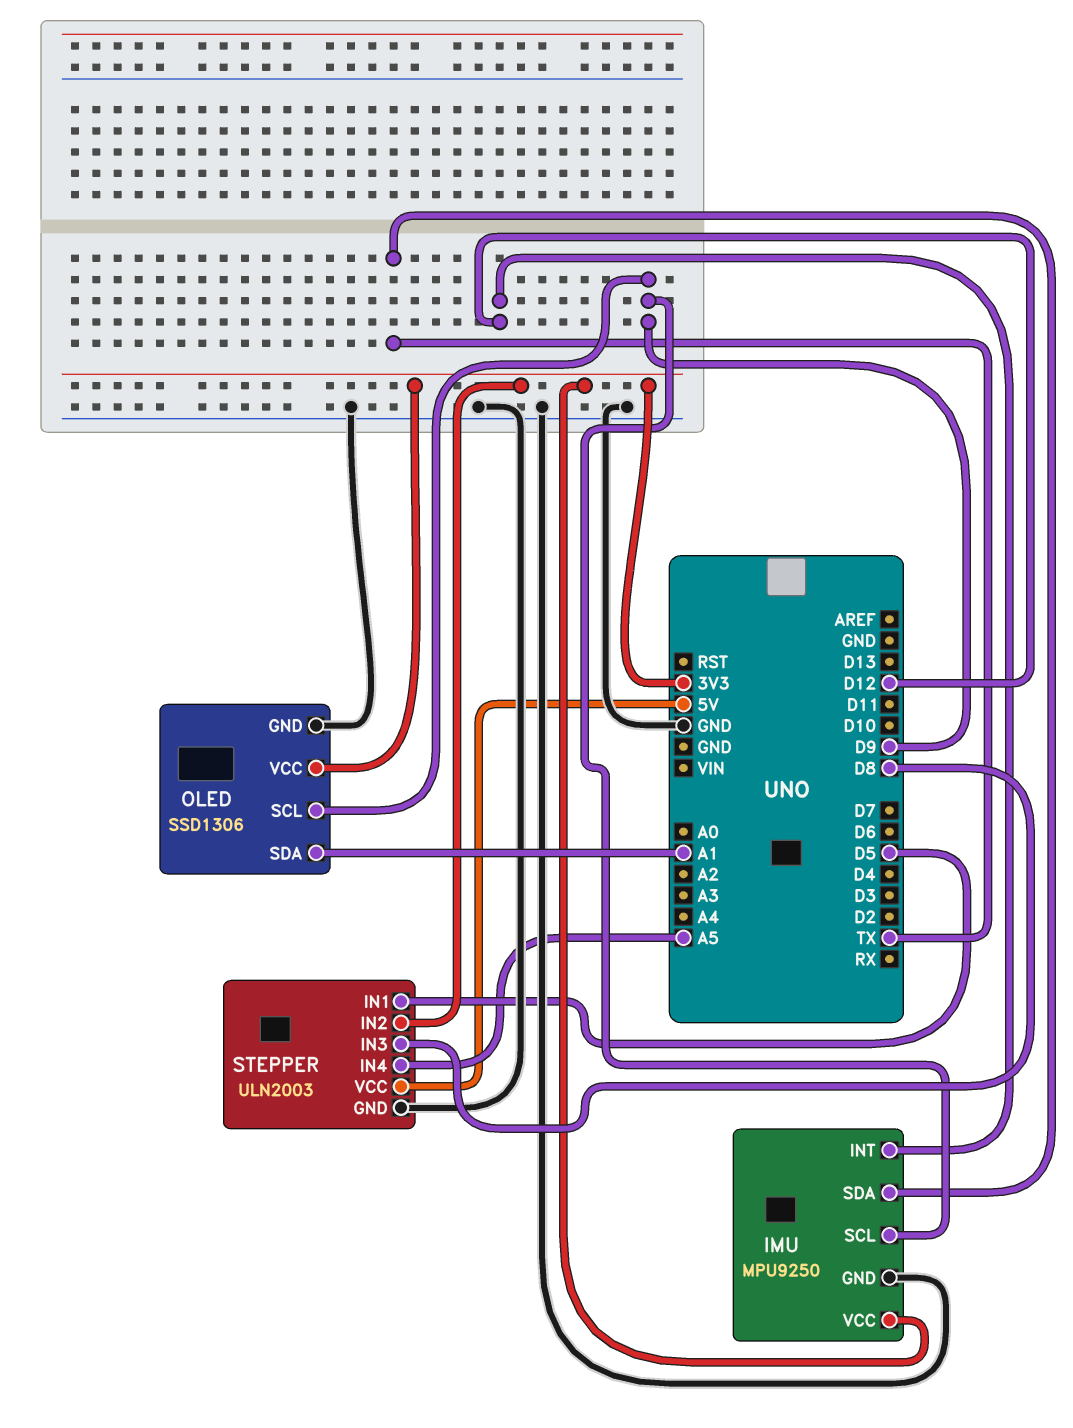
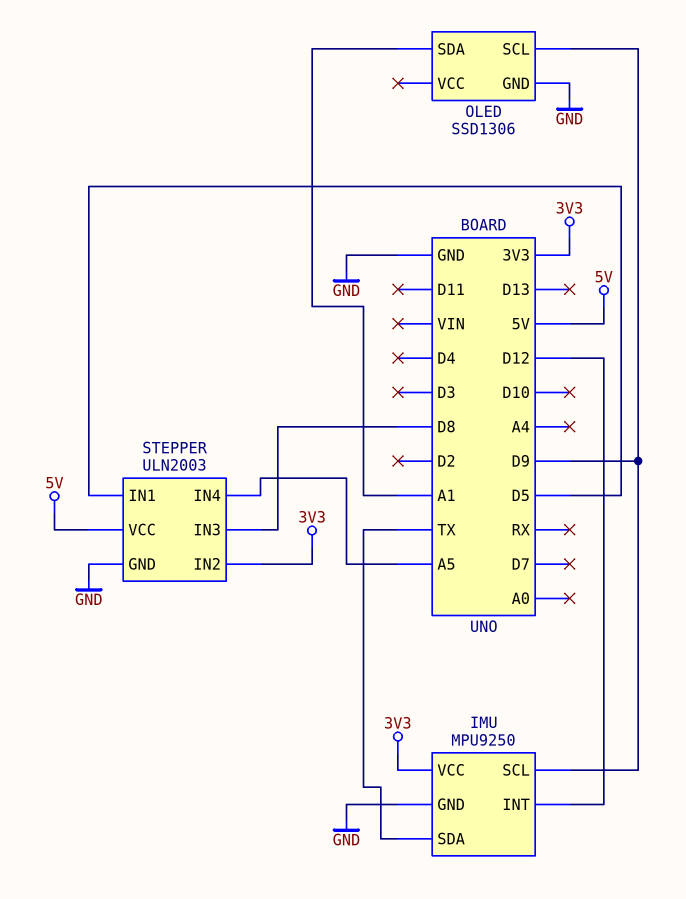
OLED pin VCC: 3V3 -> none

